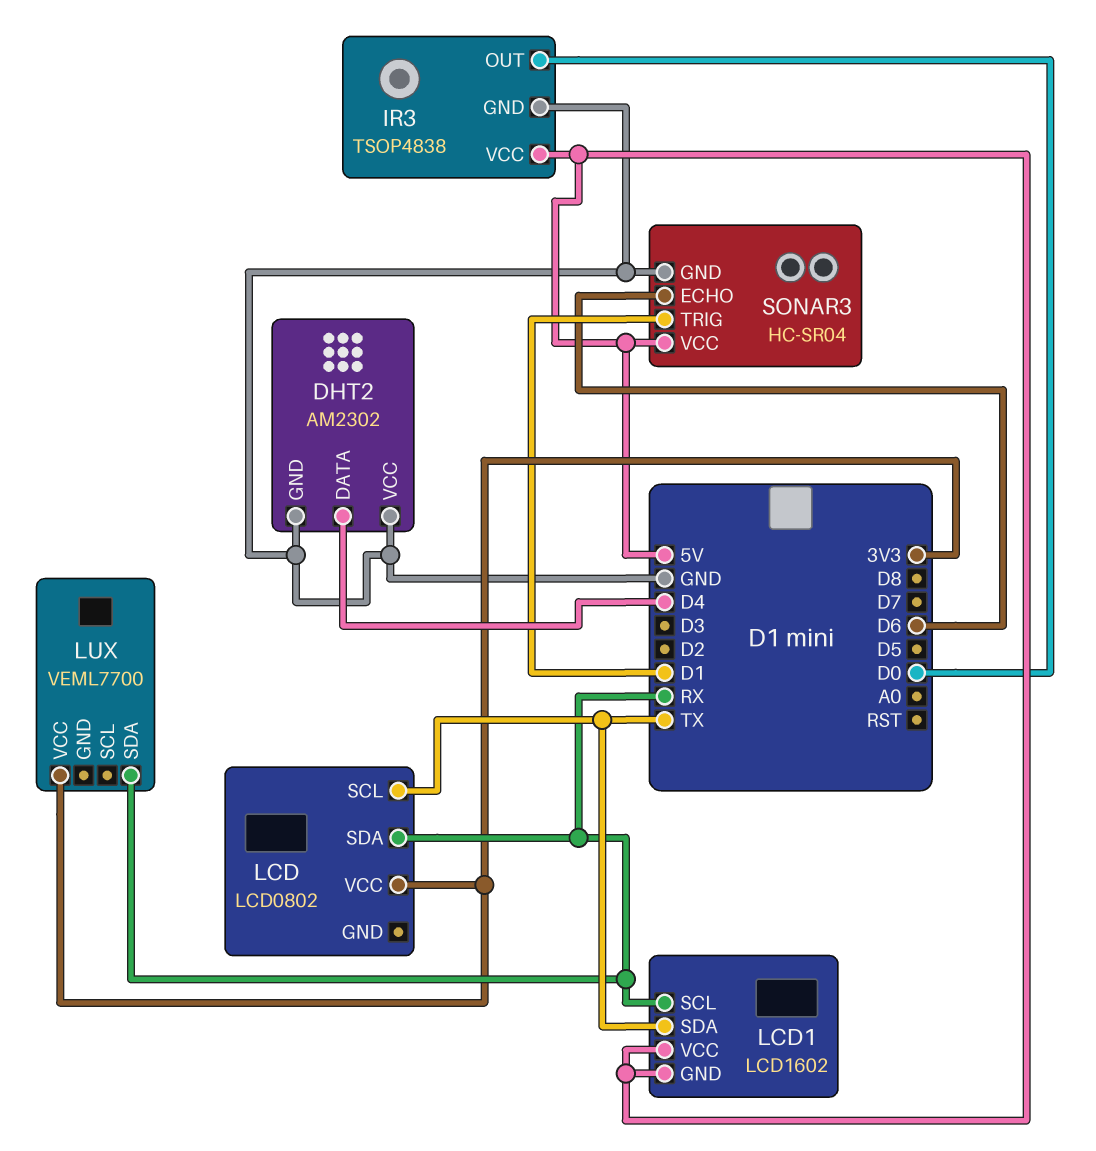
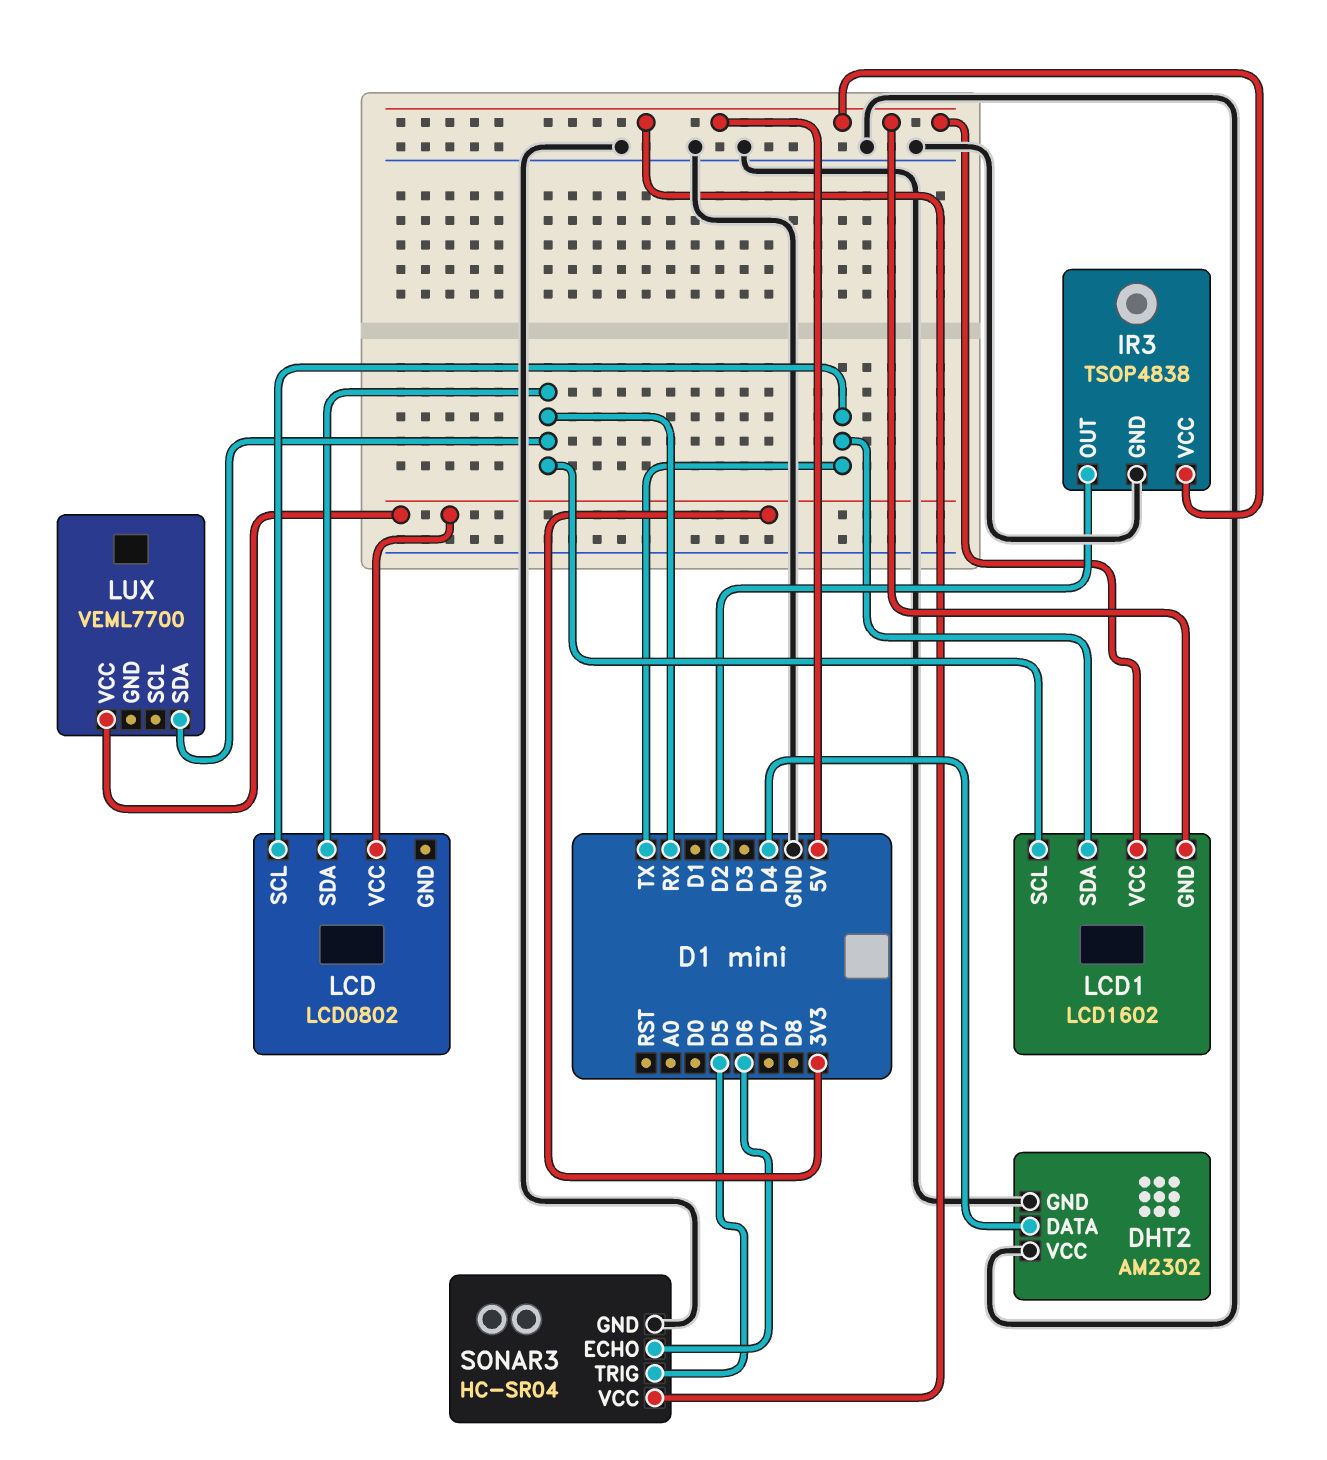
IR3 pin OUT: D0 -> D2
SONAR3 pin TRIG: D1 -> D5

